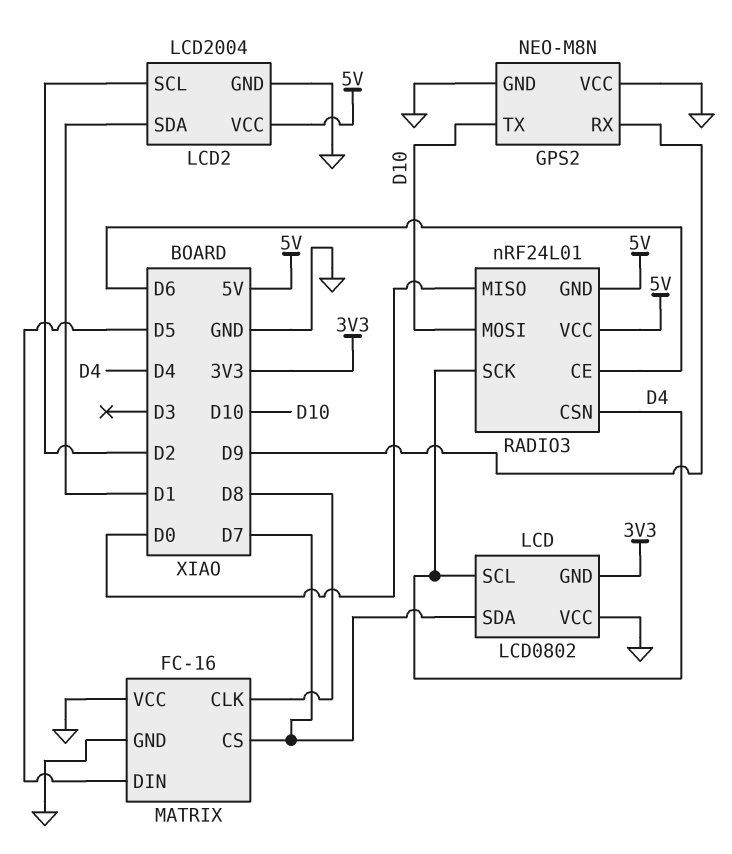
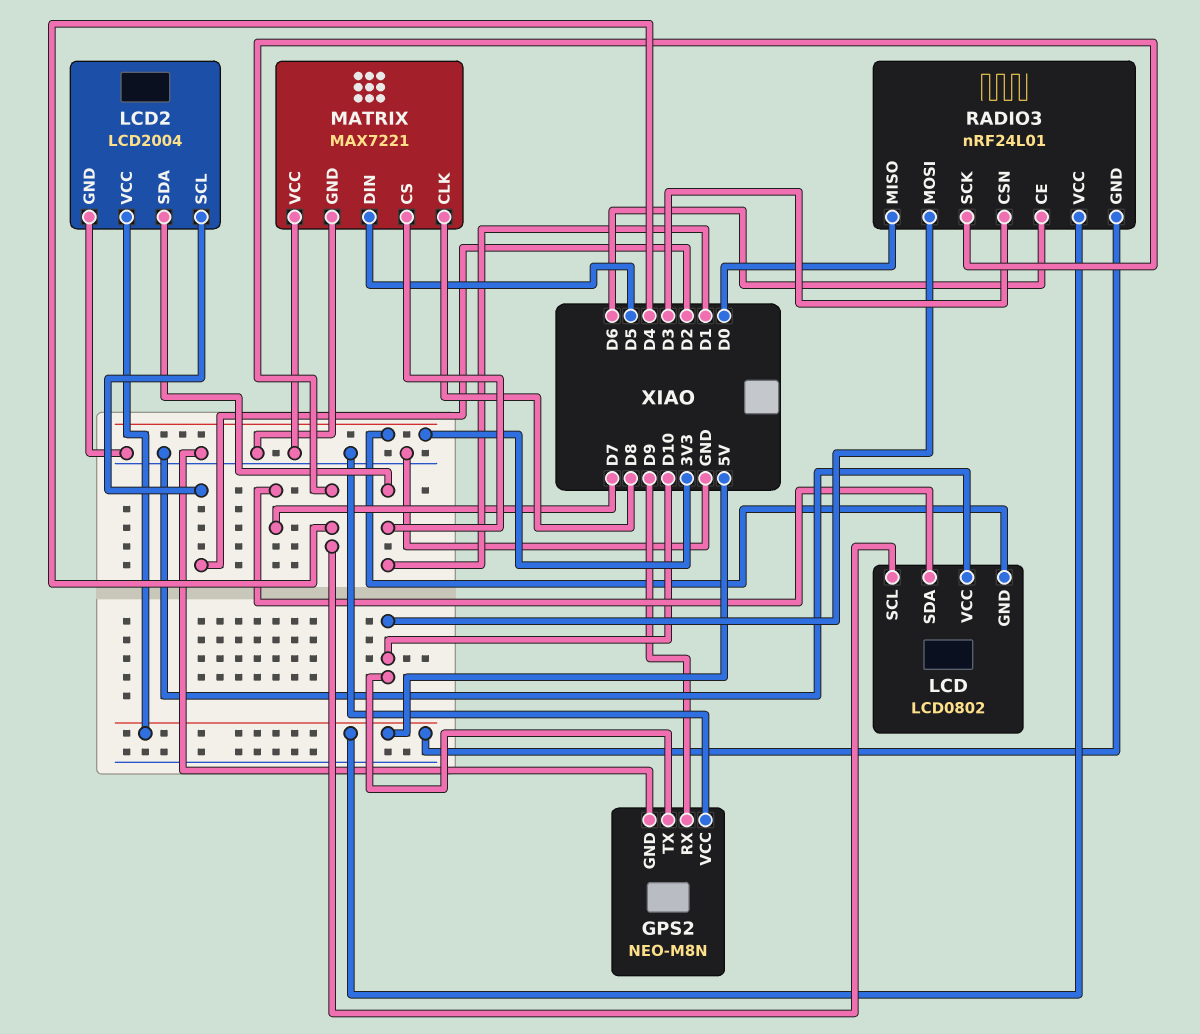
MATRIX: FC-16 -> MAX7221
MATRIX pin CS: D7 -> D1
RADIO3 pin CSN: D4 -> D3

